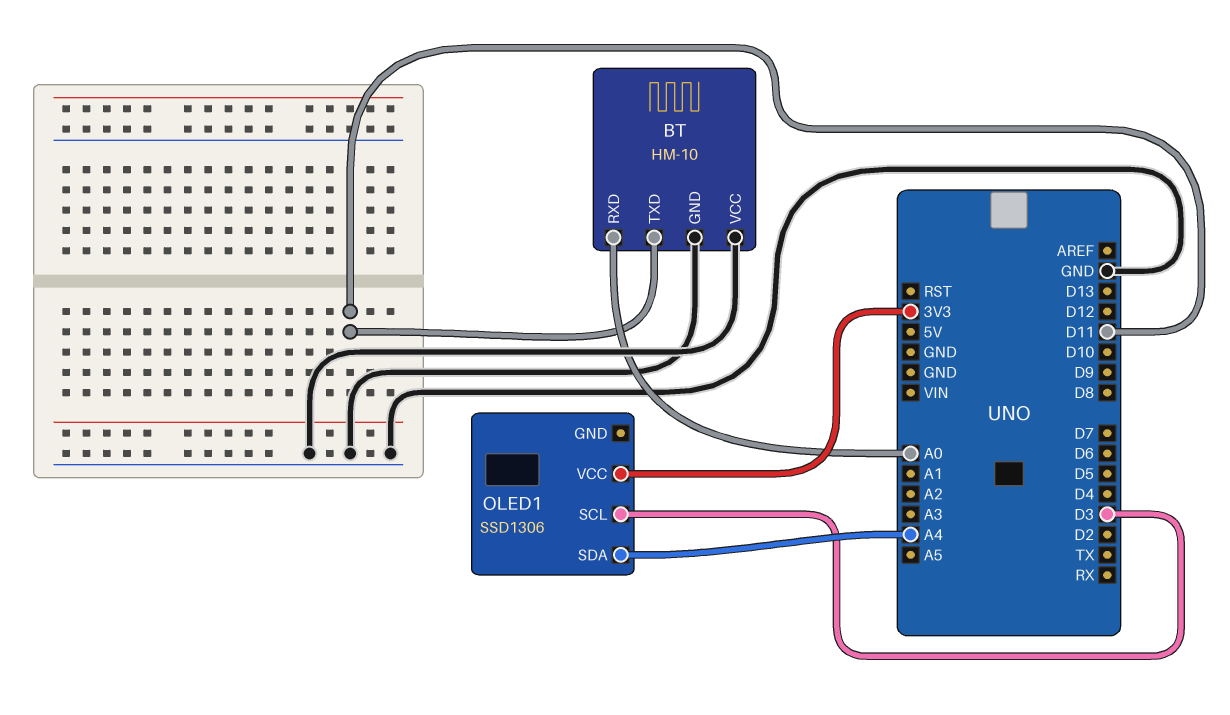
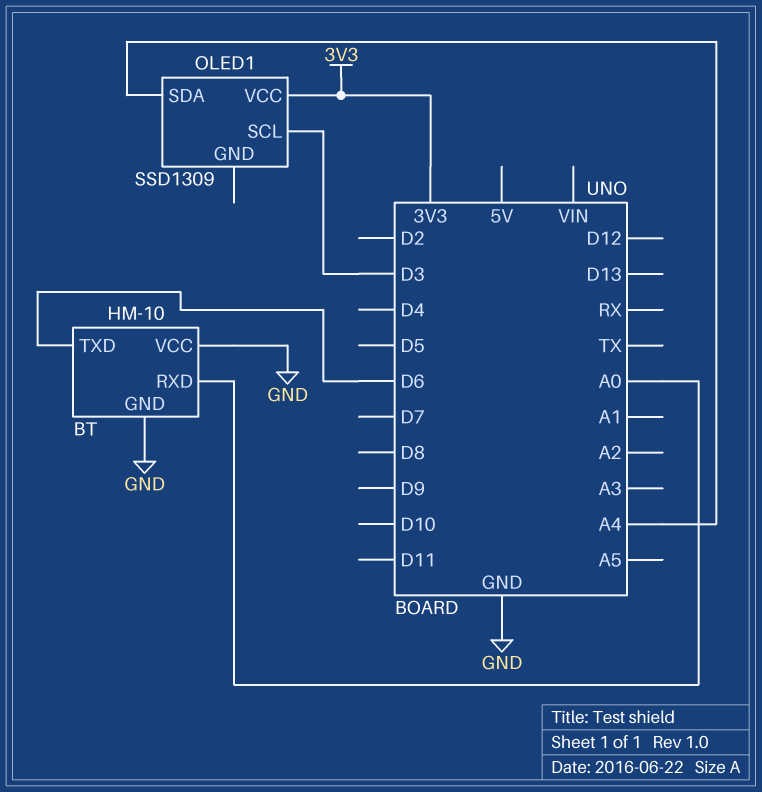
BT pin TXD: D11 -> D6
OLED1: SSD1306 -> SSD1309

